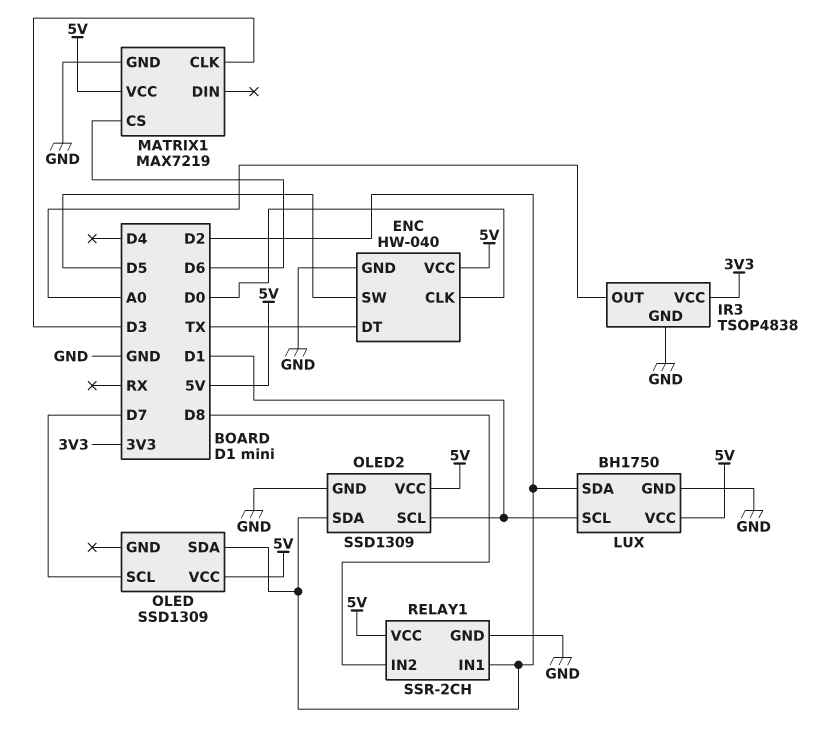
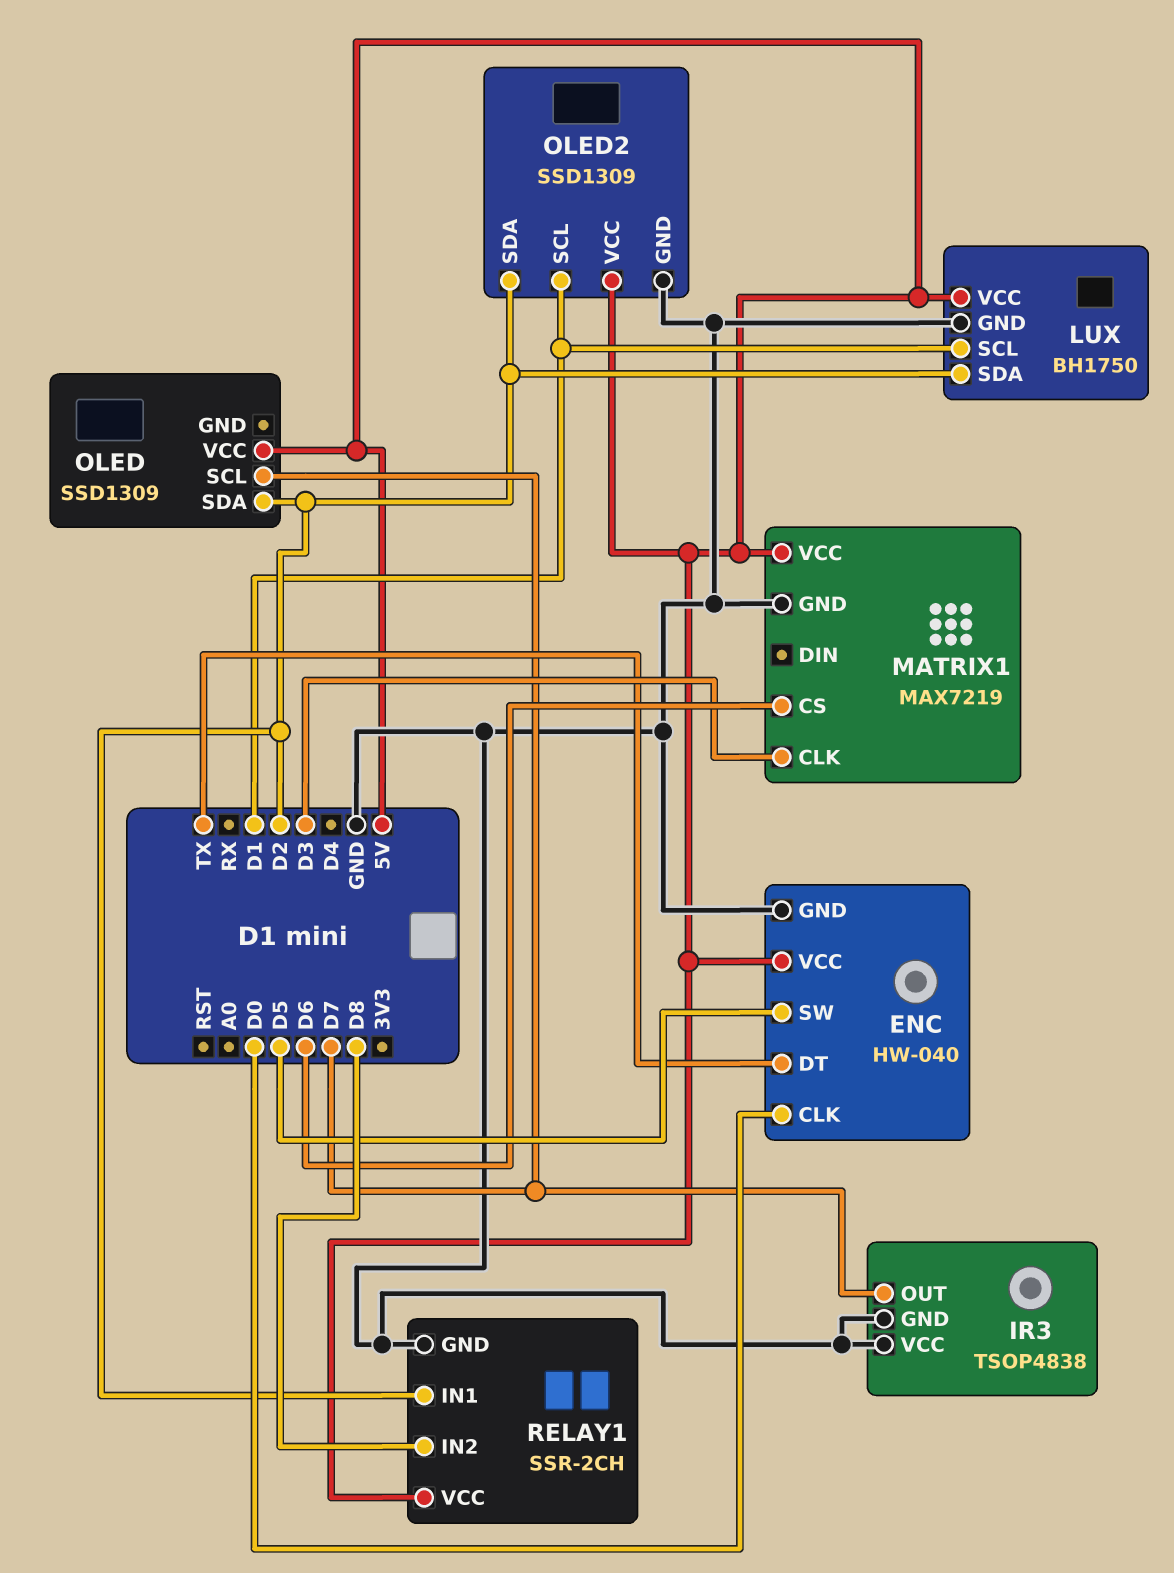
IR3 pin OUT: A0 -> D7
IR3 pin VCC: 3V3 -> GND

